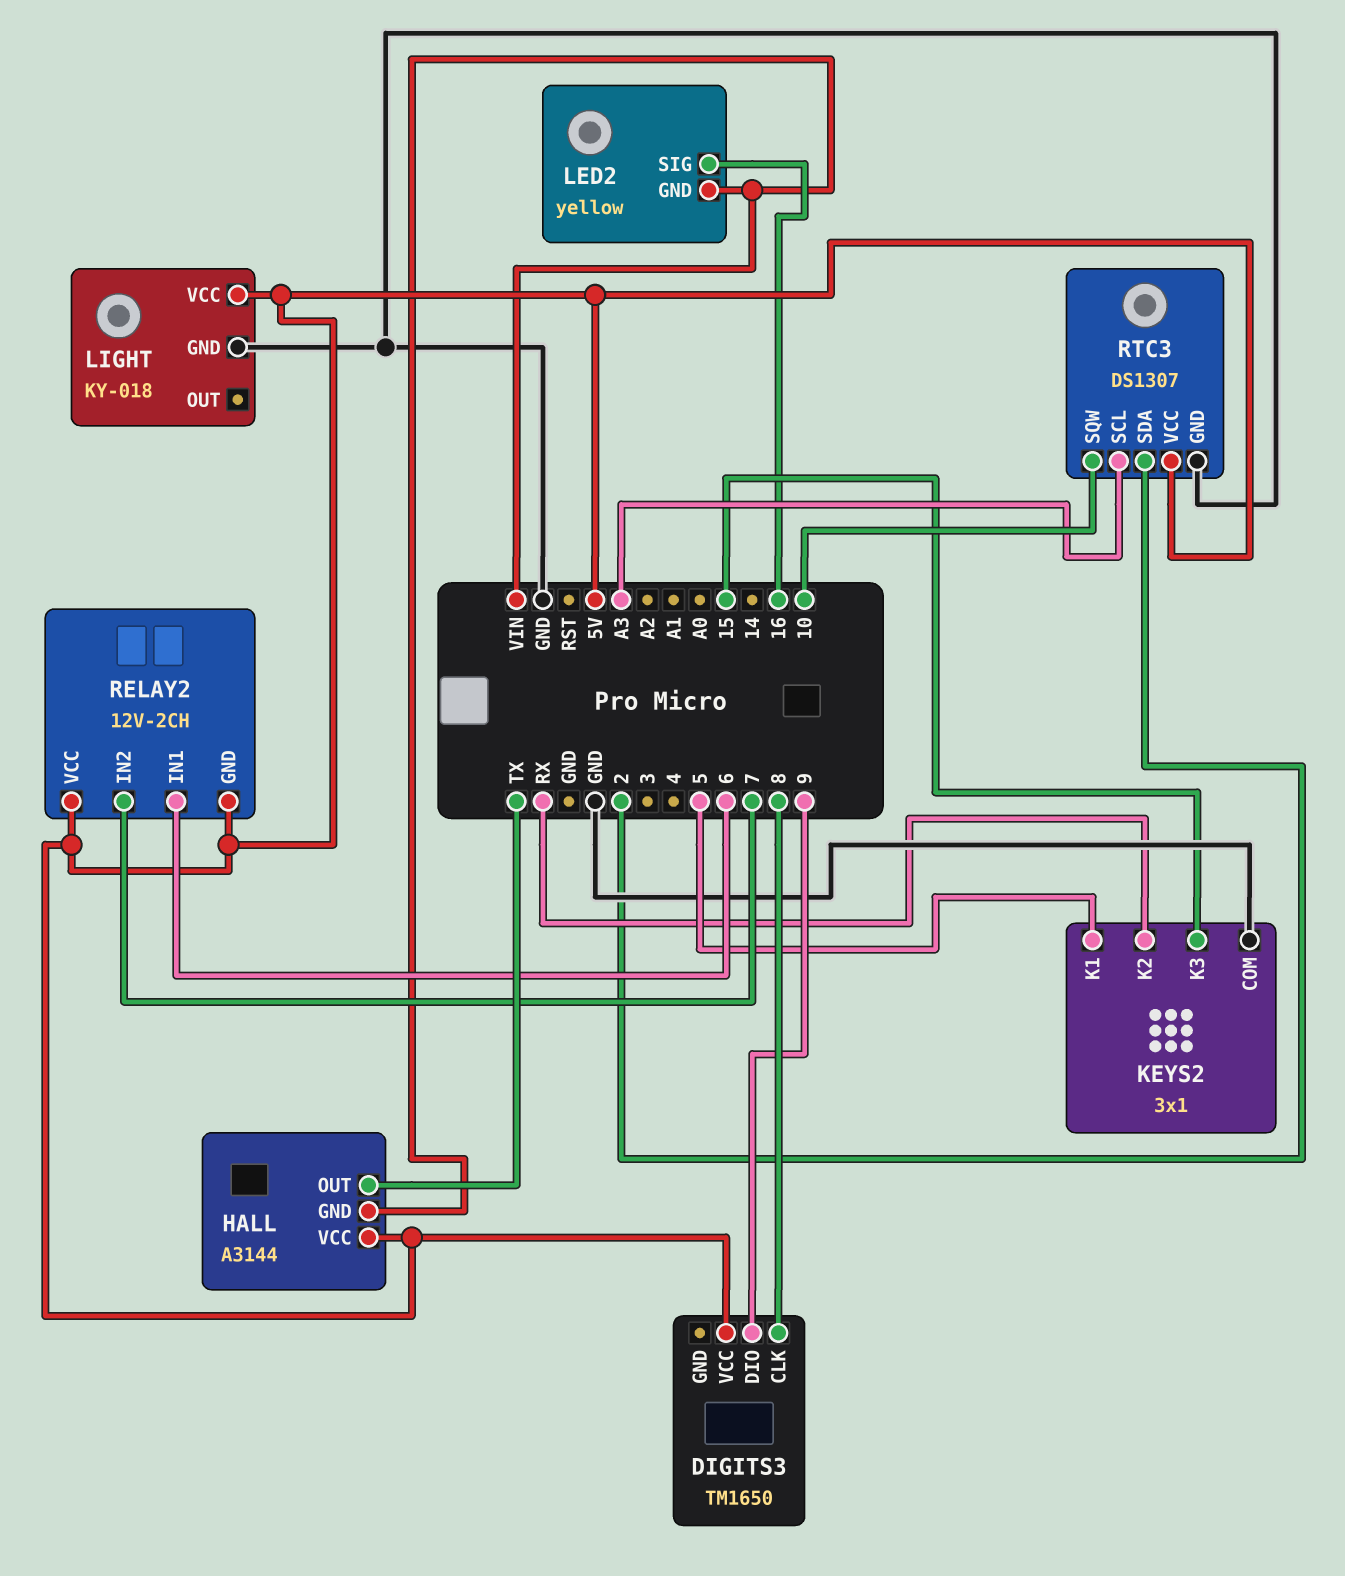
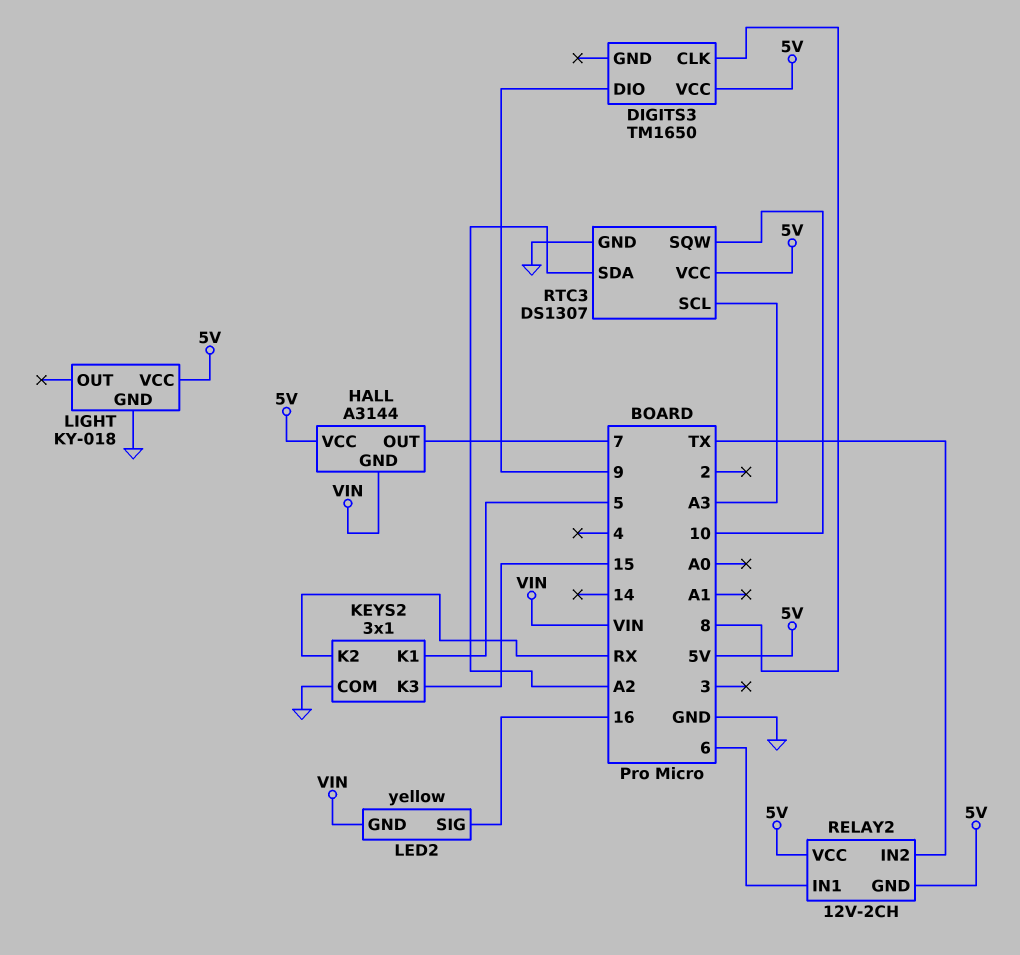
HALL pin OUT: TX -> 7
RELAY2 pin IN2: 7 -> TX
RTC3 pin SDA: 2 -> A2

